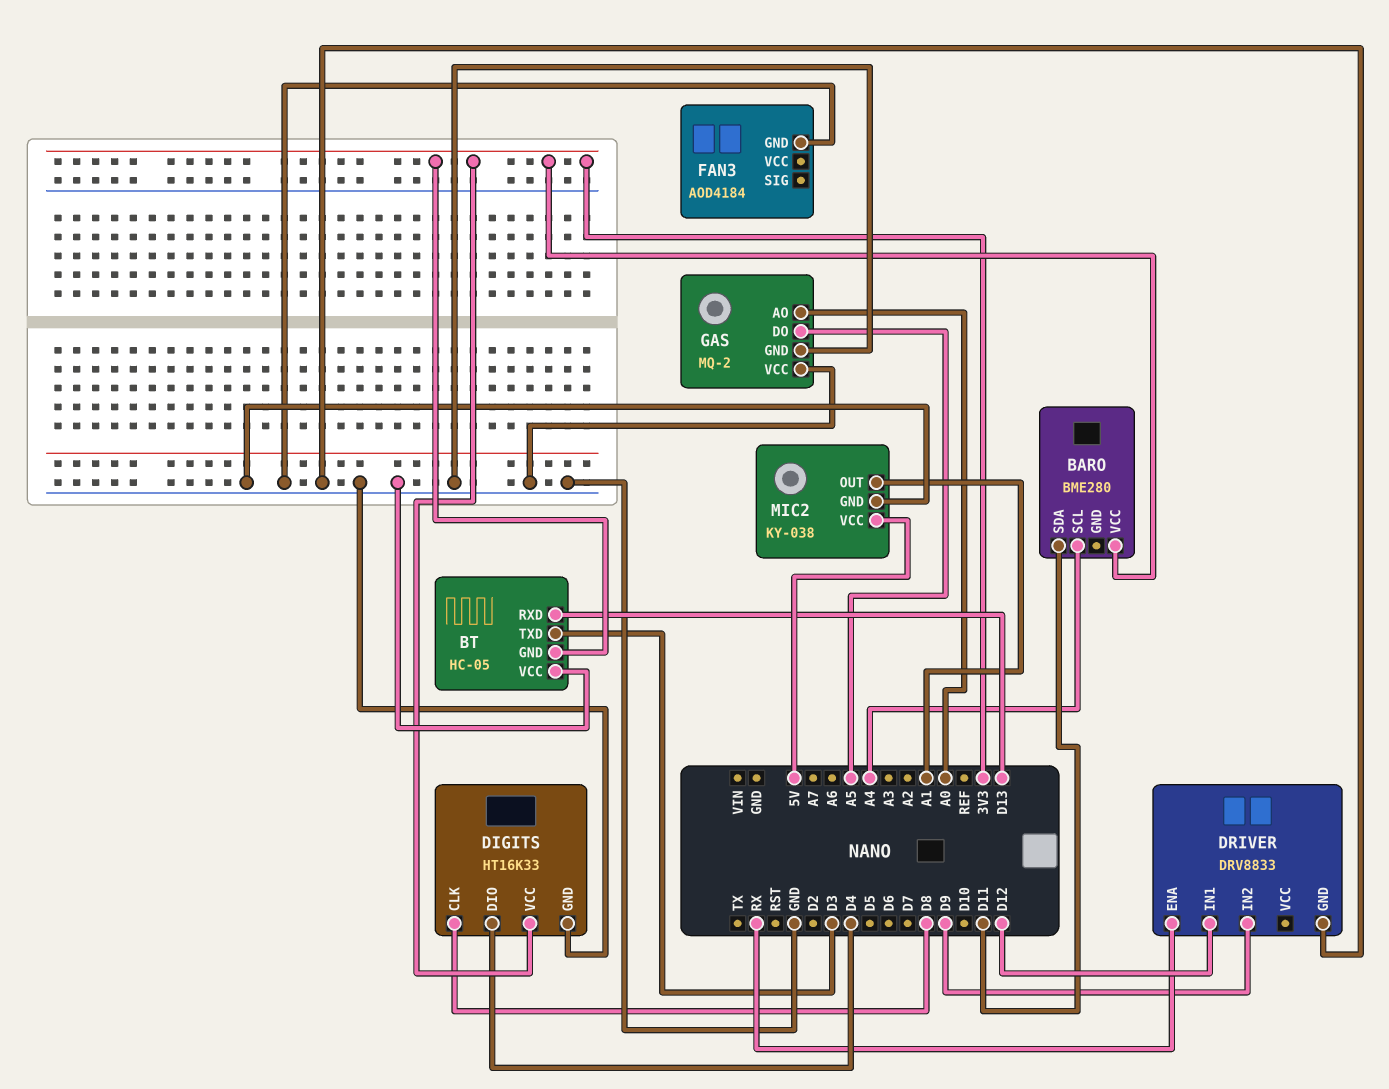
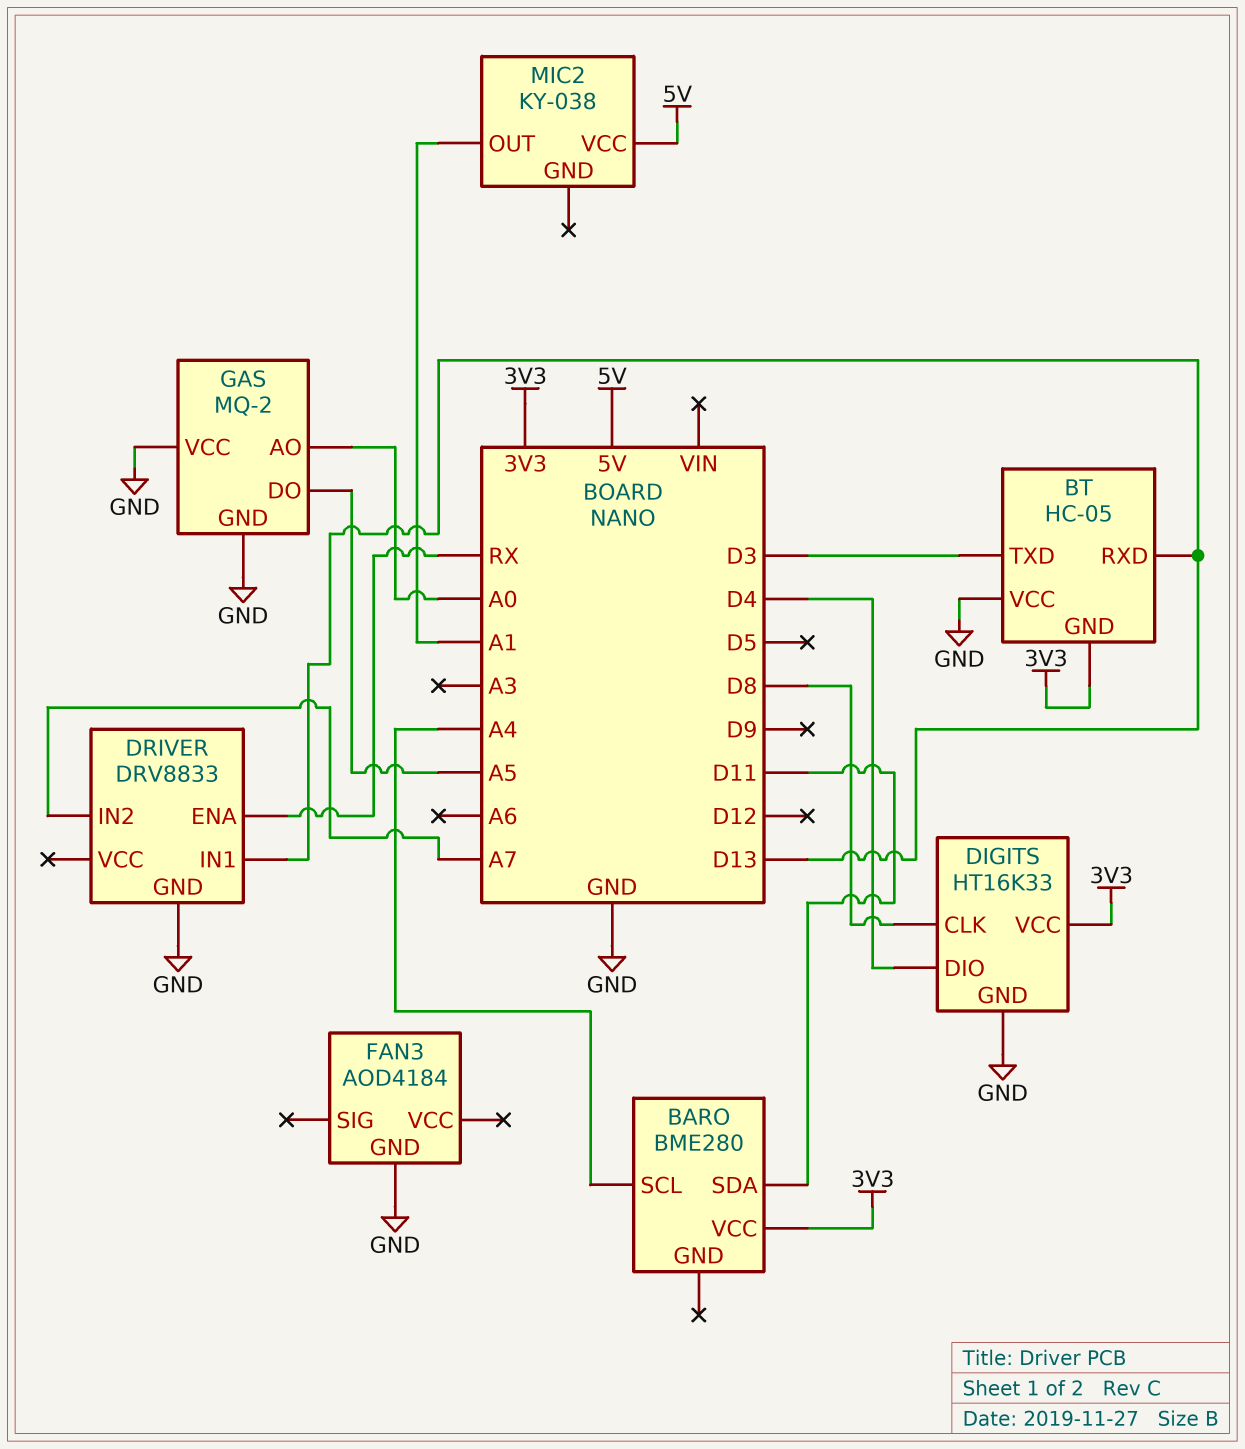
DRIVER pin IN1: D12 -> D13
DRIVER pin IN2: D9 -> A7
MIC2 pin GND: GND -> none

